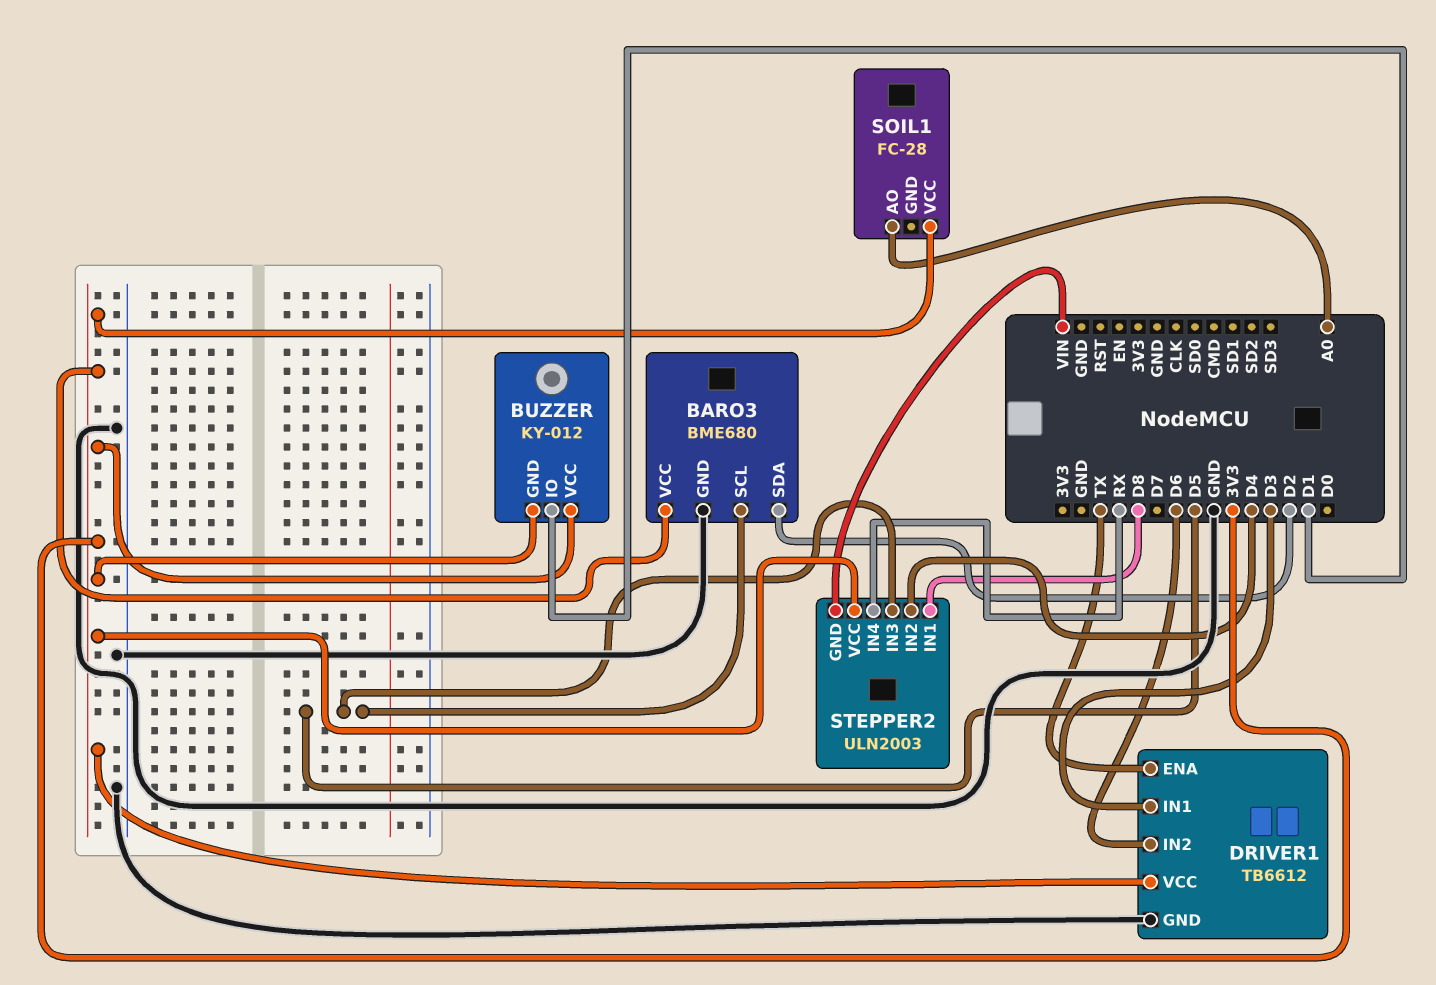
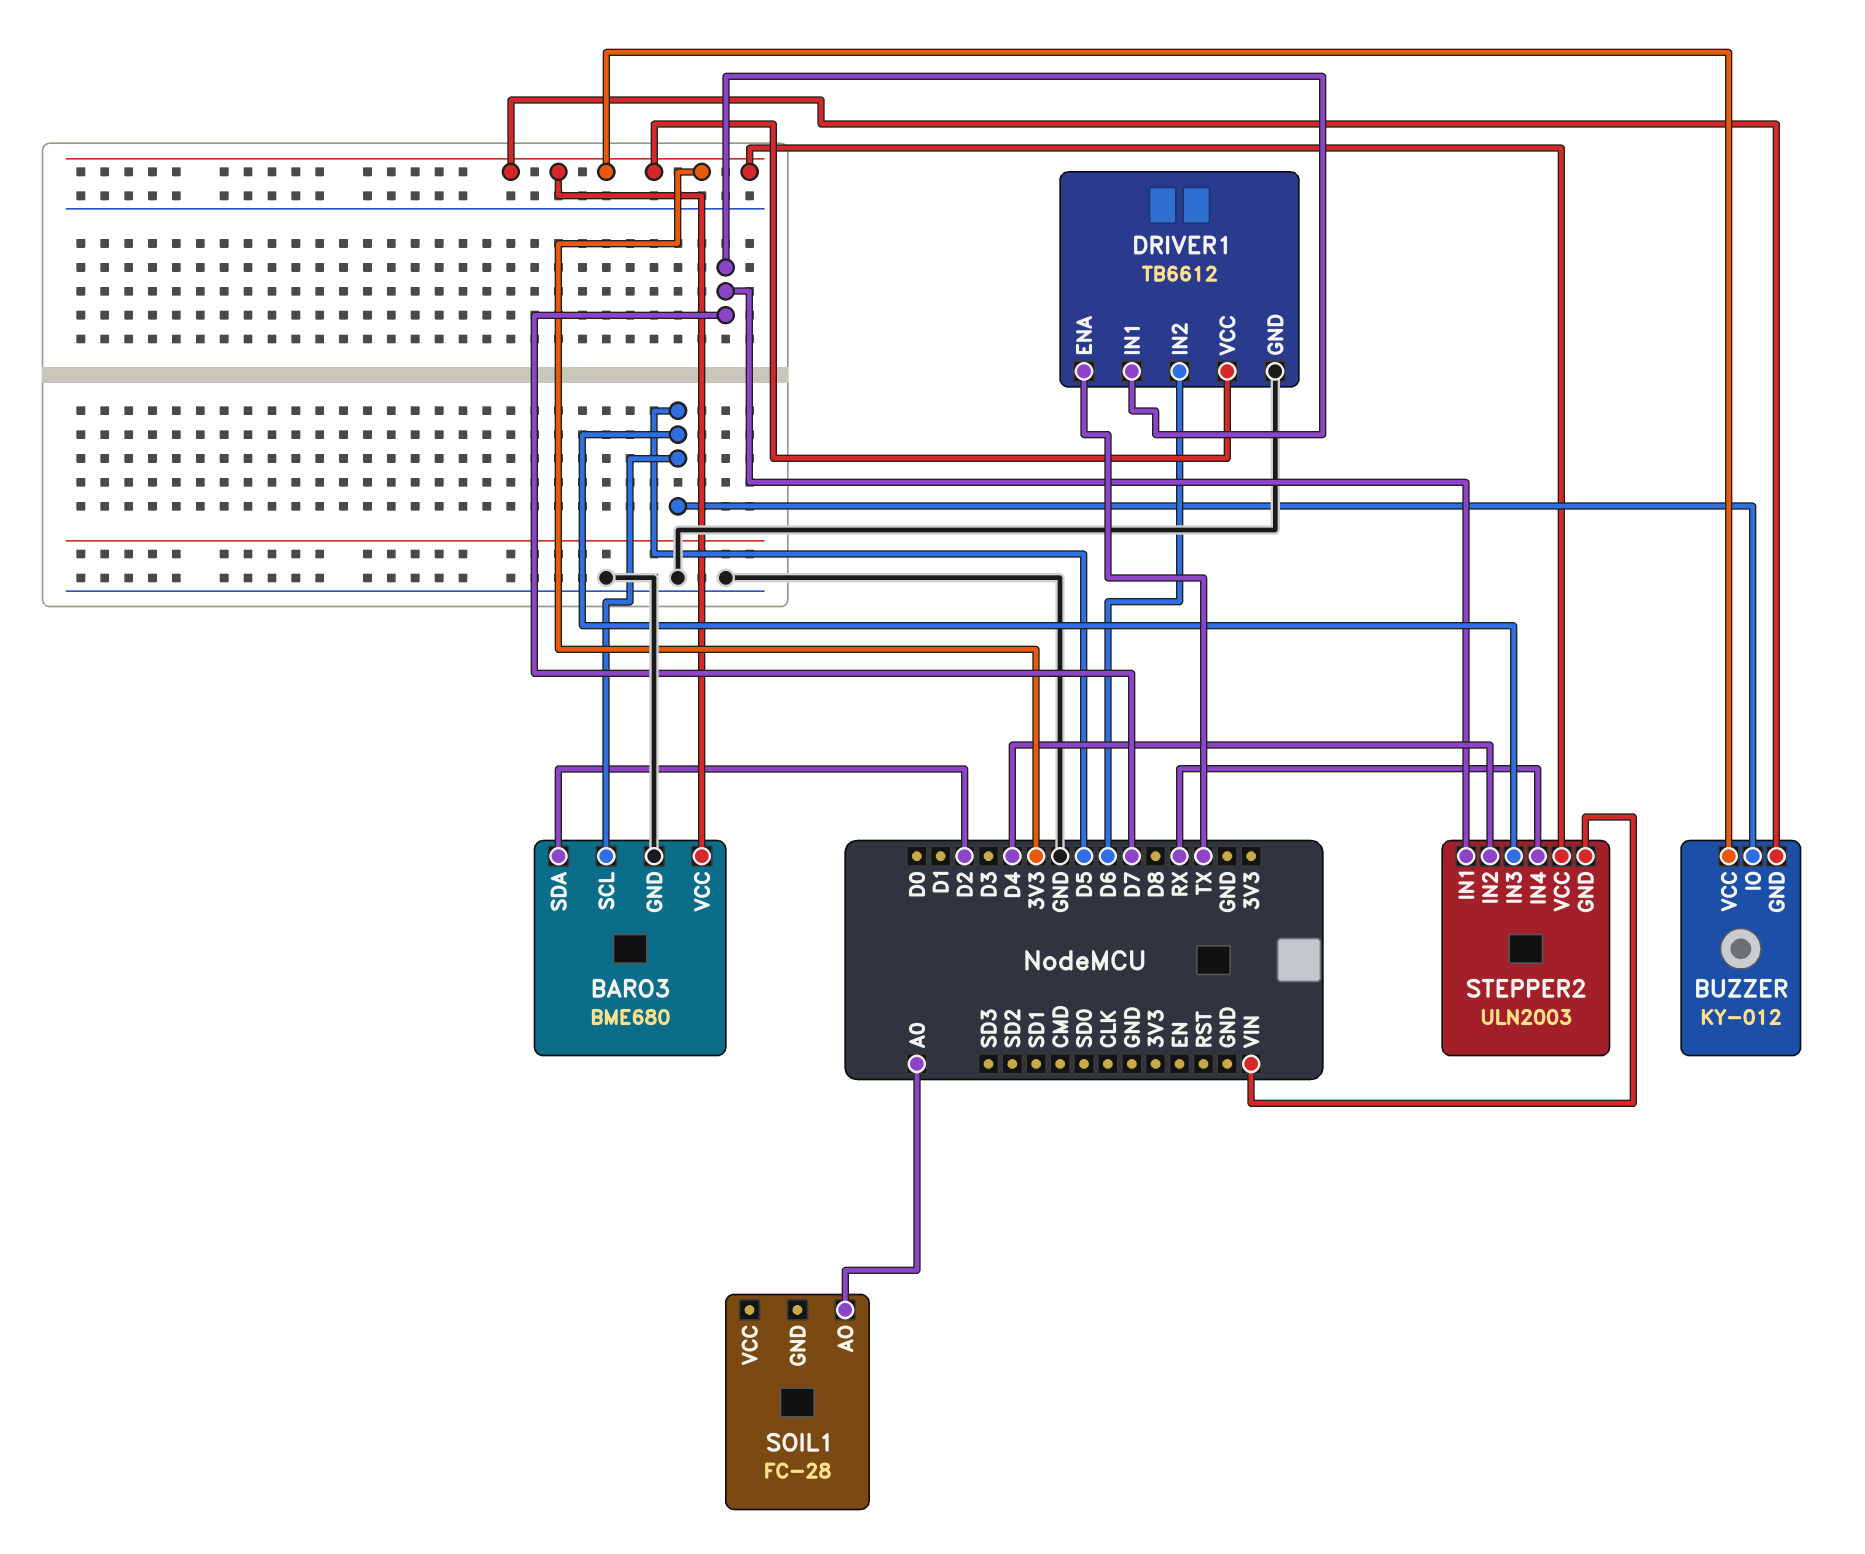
BUZZER pin IO: D1 -> D5
DRIVER1 pin IN1: D3 -> D7
SOIL1 pin VCC: 3V3 -> none
STEPPER2 pin IN1: D8 -> D7

